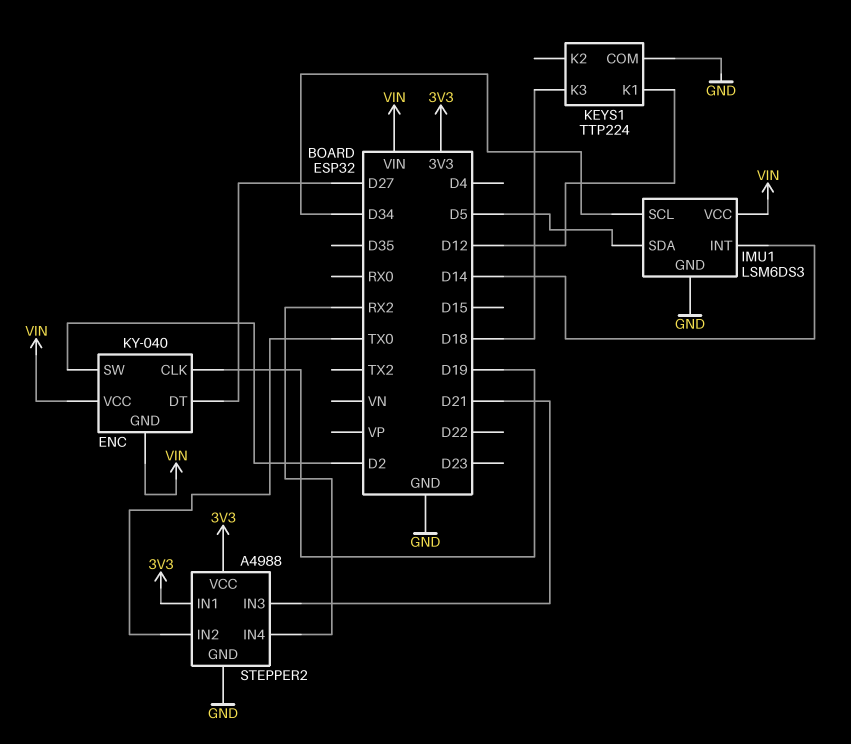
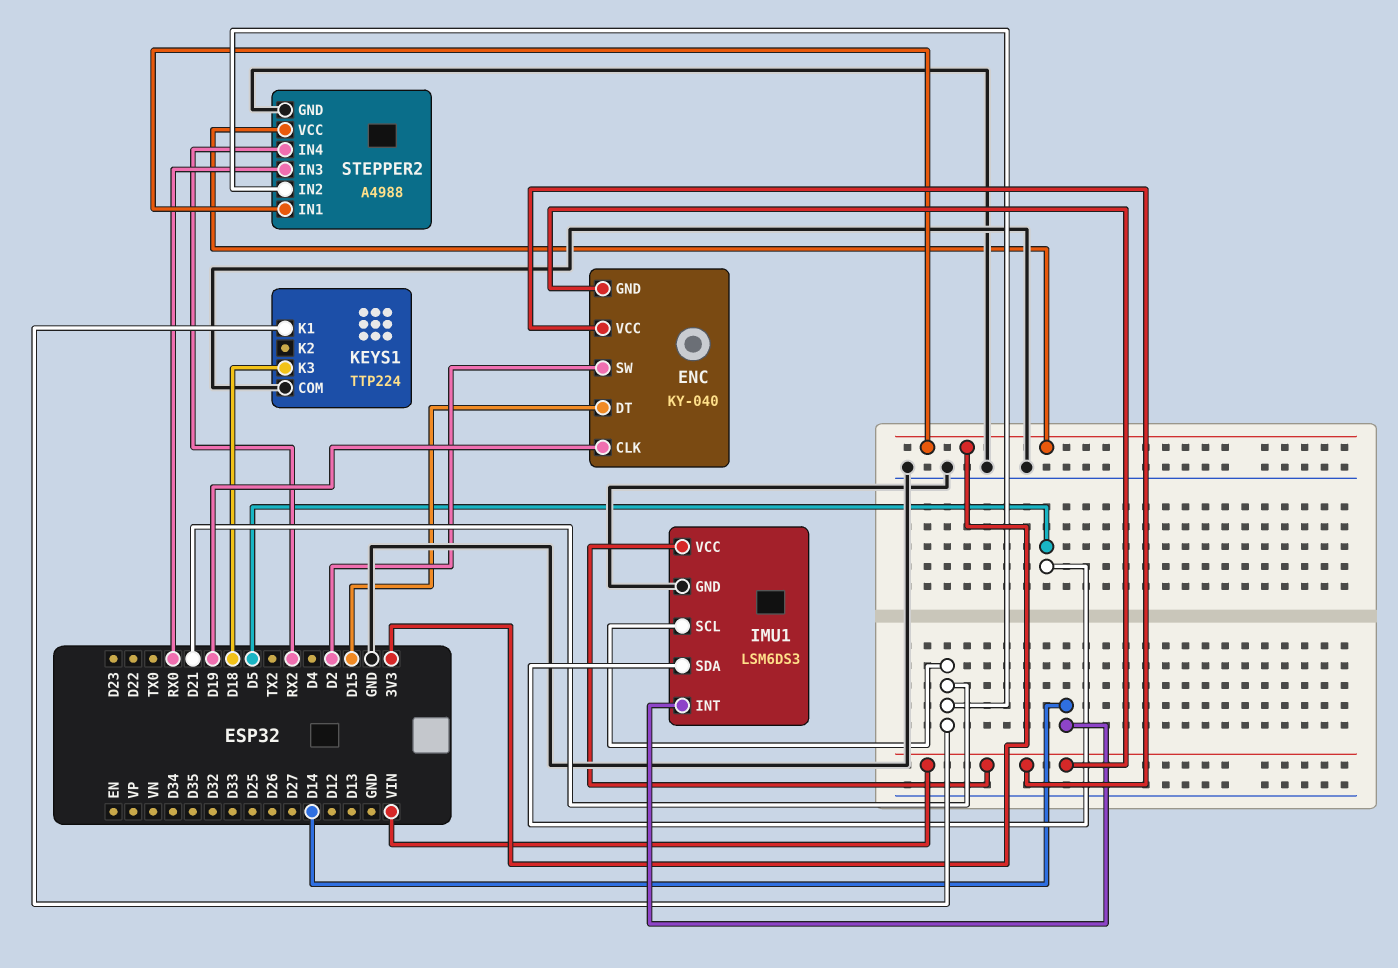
ENC pin DT: D27 -> D15
IMU1 pin SCL: D34 -> D21
KEYS1 pin K1: D12 -> D21
STEPPER2 pin IN2: TX0 -> D21
STEPPER2 pin IN3: D21 -> RX0

